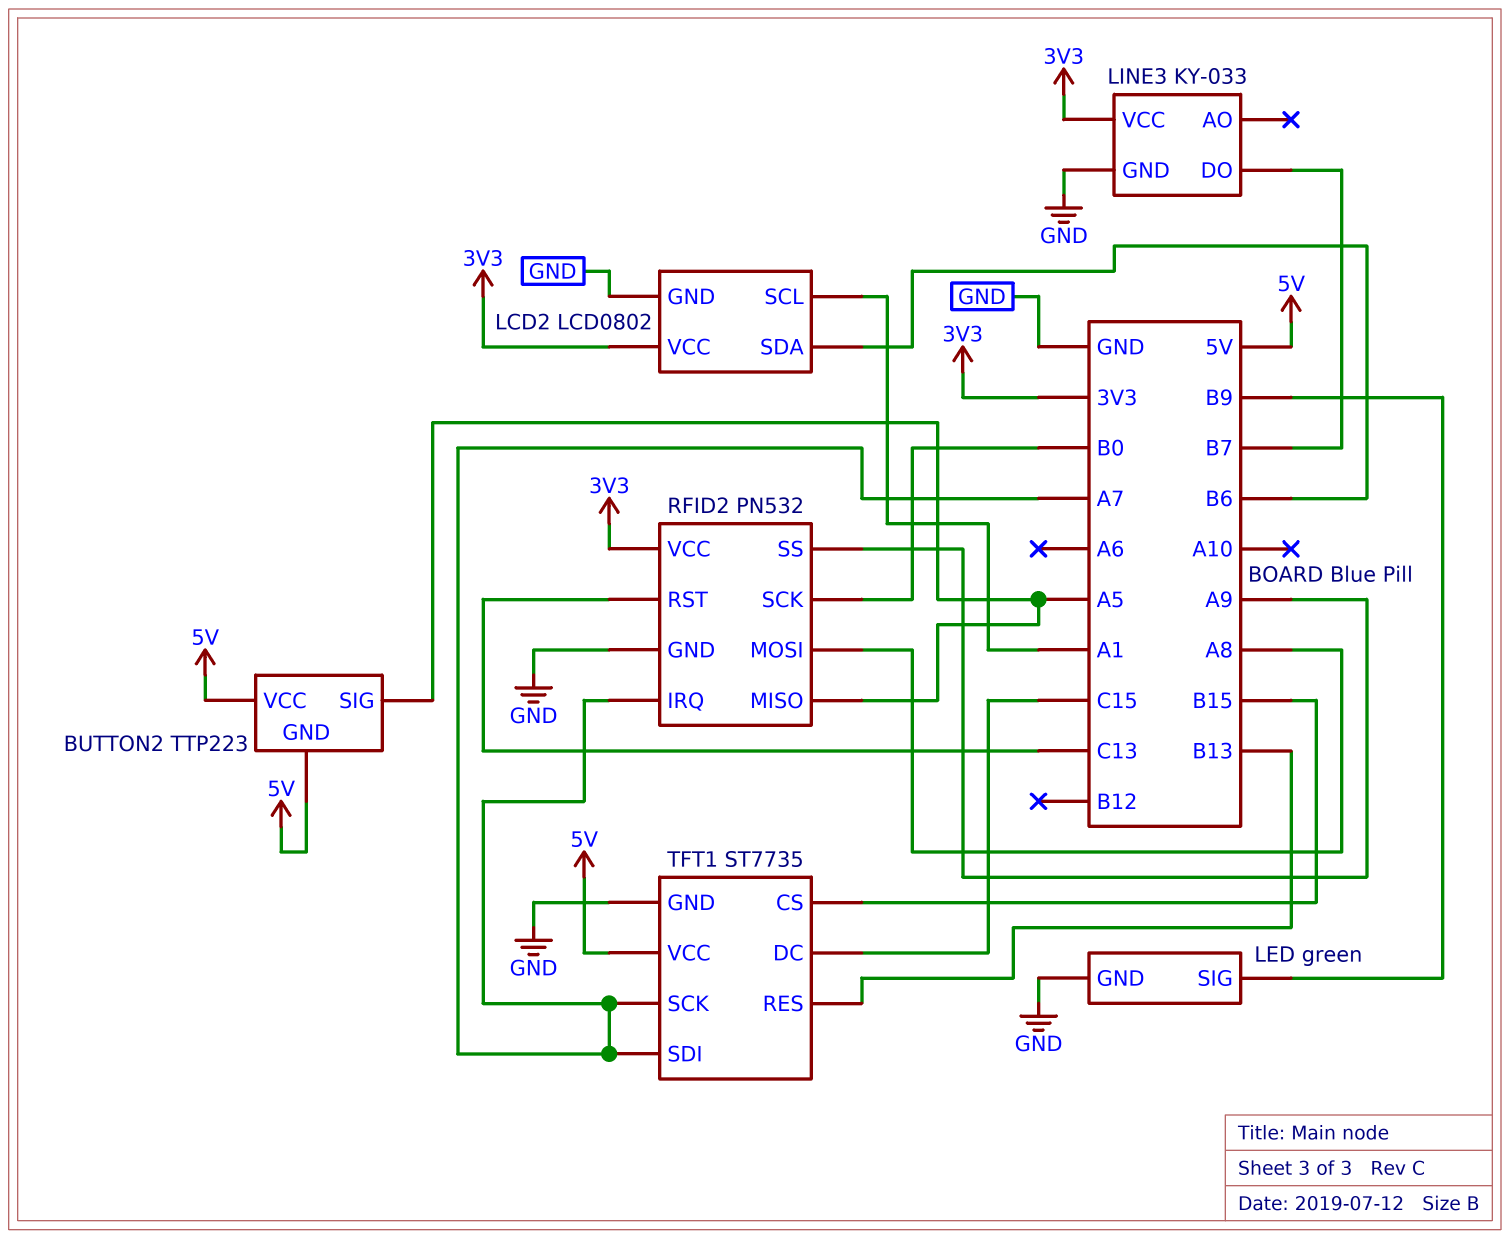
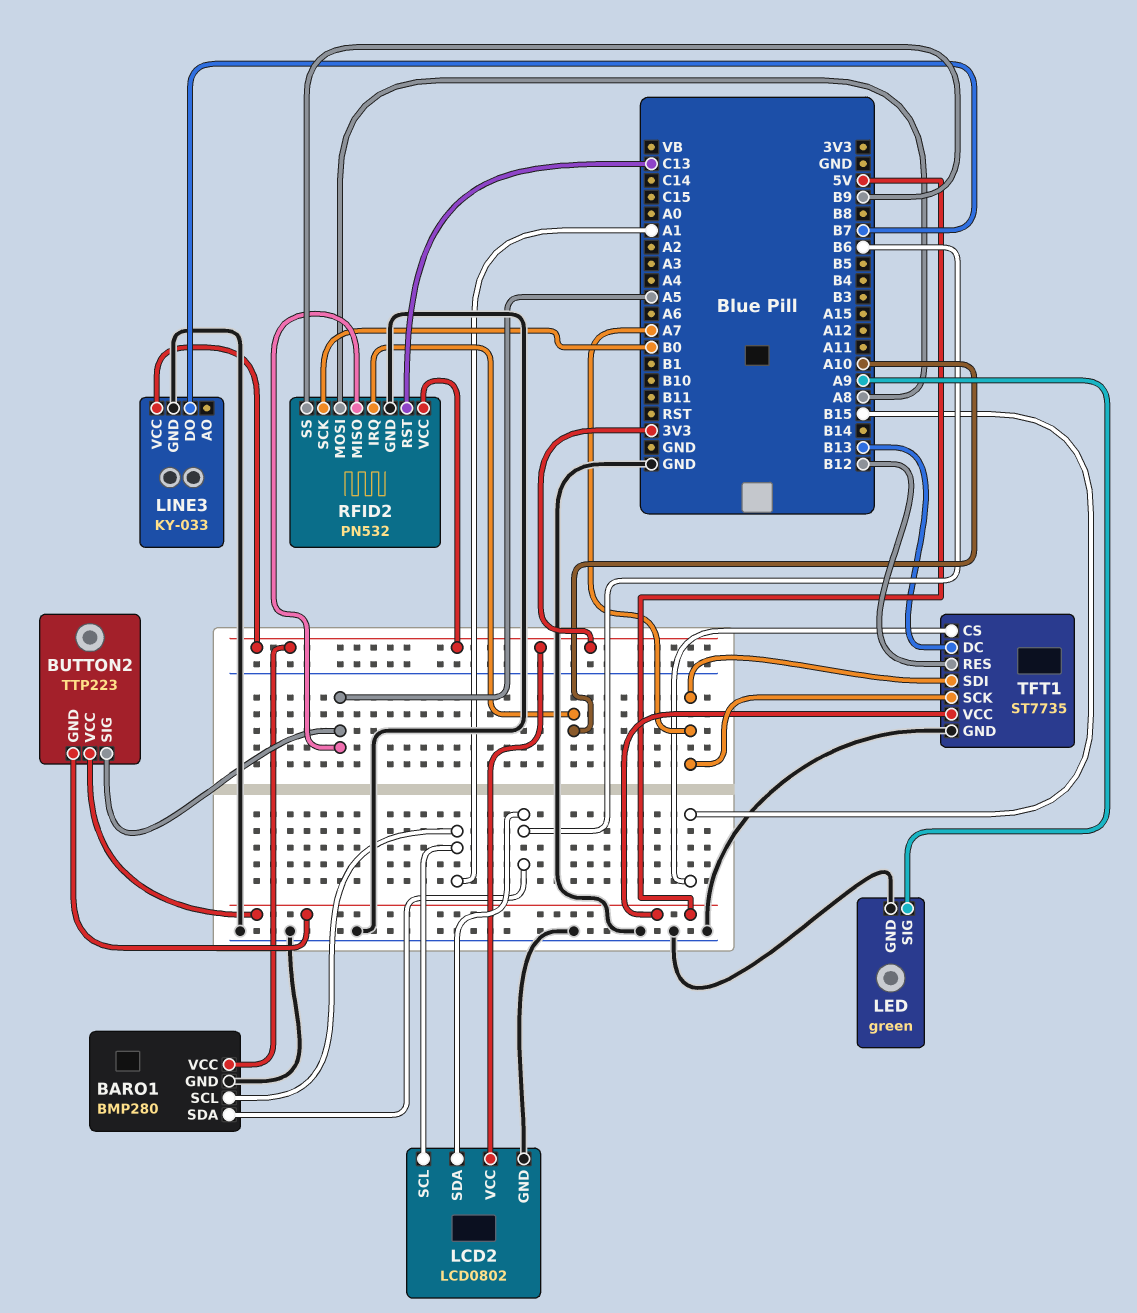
BARO1: none -> BMP280
BARO1 pin GND: none -> GND
BARO1 pin SCL: none -> A1
BARO1 pin SDA: none -> B6
BARO1 pin VCC: none -> 3V3
LED pin SIG: B9 -> A9
RFID2 pin IRQ: A7 -> A10
RFID2 pin SS: A9 -> B9
TFT1 pin DC: C15 -> B13
TFT1 pin RES: B13 -> B12

